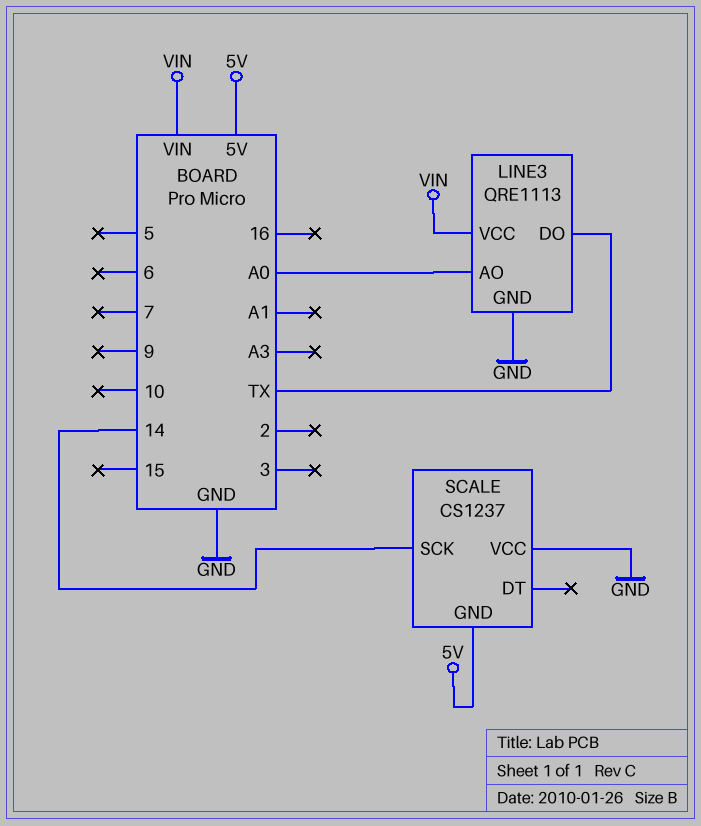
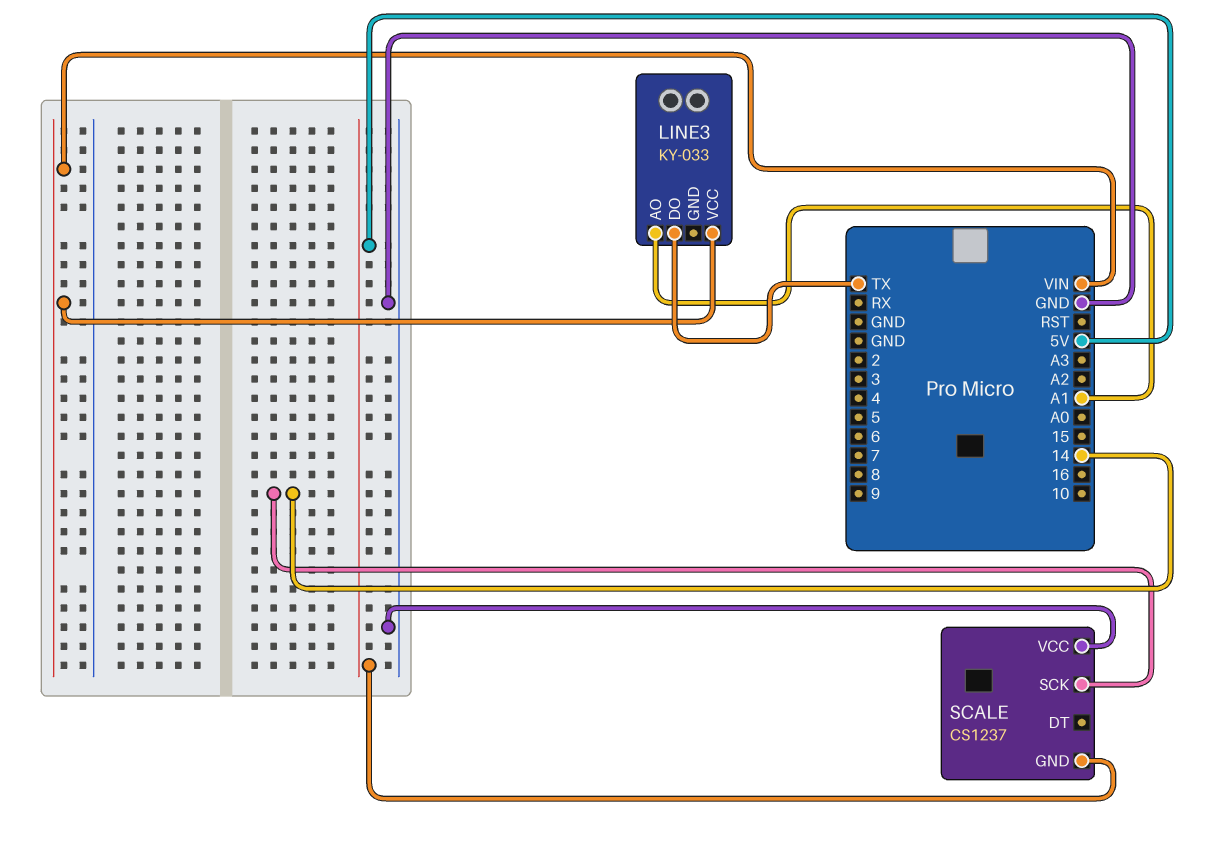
LINE3: QRE1113 -> KY-033
LINE3 pin AO: A0 -> A1
LINE3 pin GND: GND -> none

